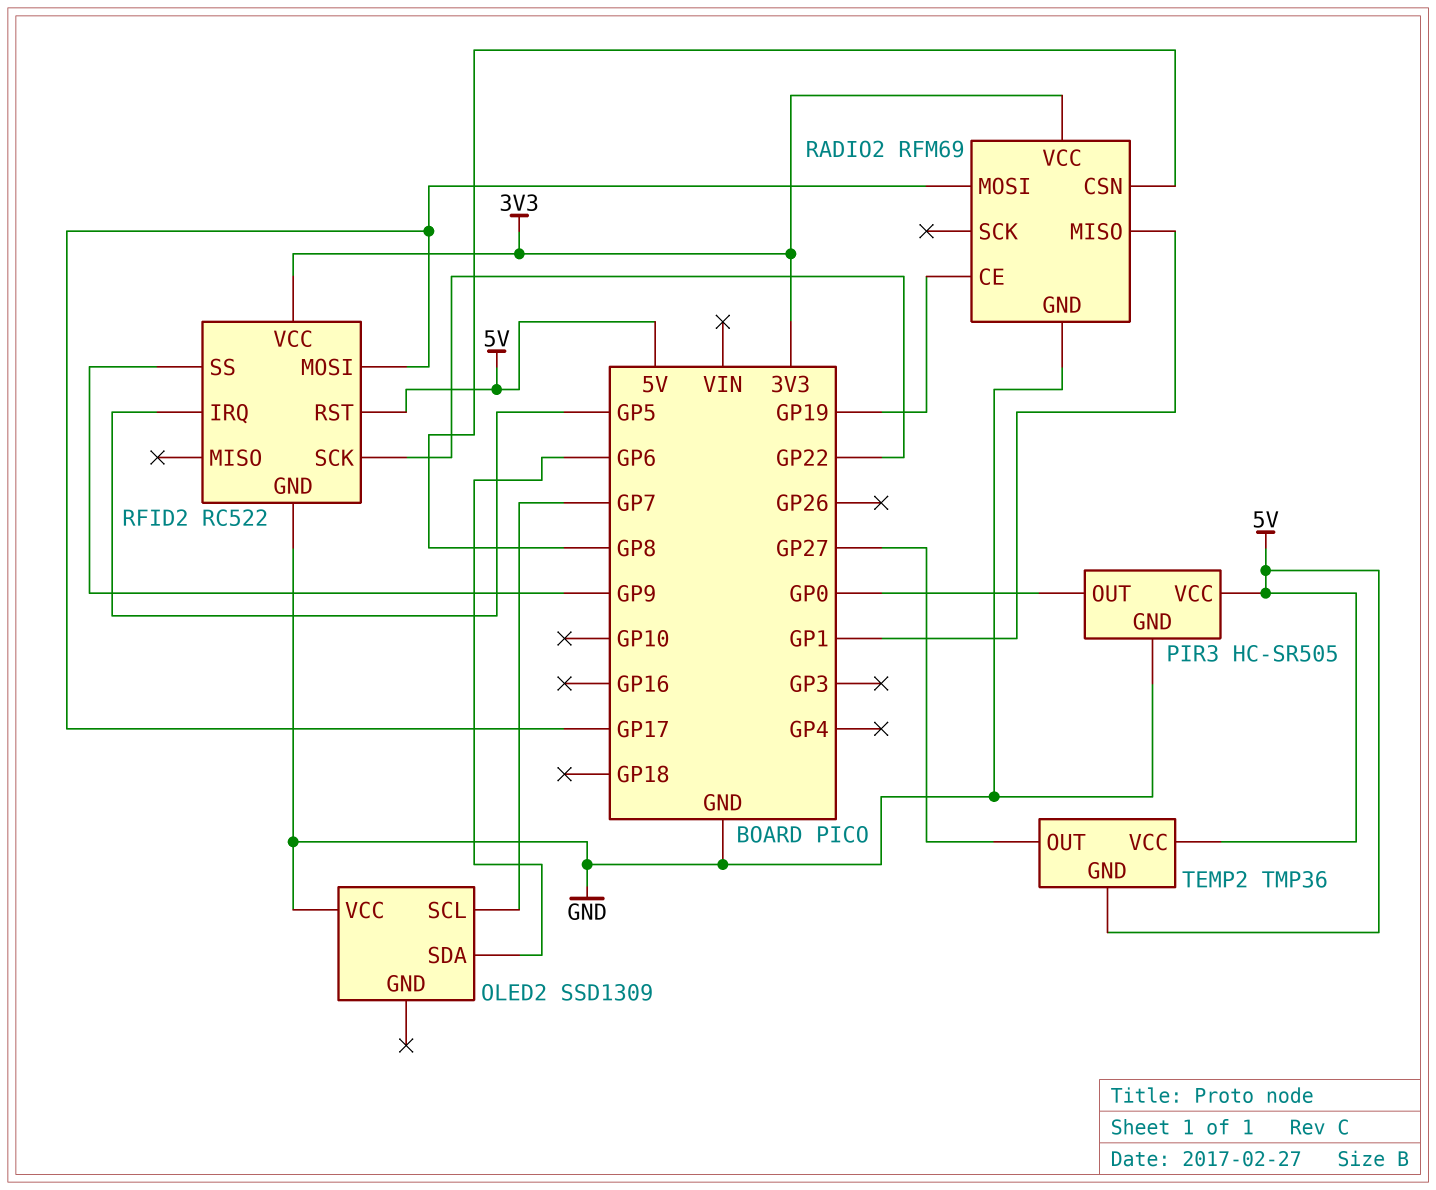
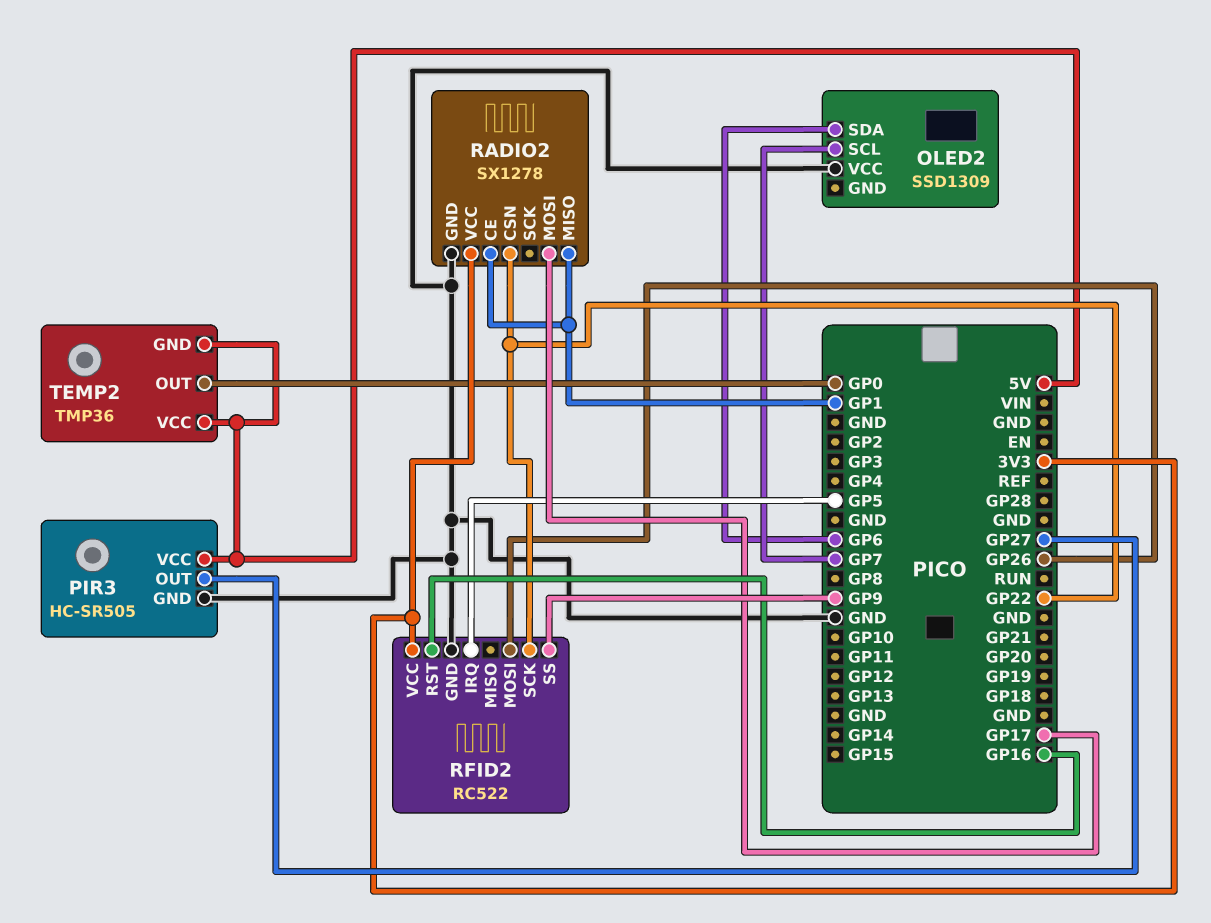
PIR3 pin OUT: GP0 -> GP27
RADIO2: RFM69 -> SX1278
RADIO2 pin CE: GP19 -> GP1
RADIO2 pin CSN: GP8 -> GP22
RFID2 pin MOSI: GP17 -> GP26
RFID2 pin RST: 5V -> GP16
TEMP2 pin OUT: GP27 -> GP0

